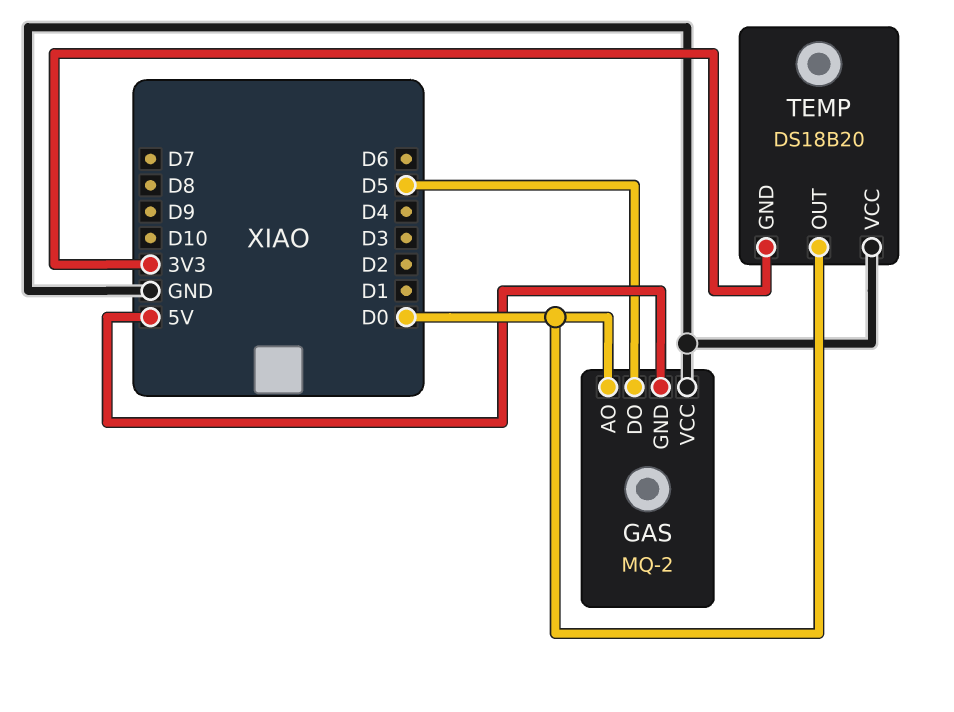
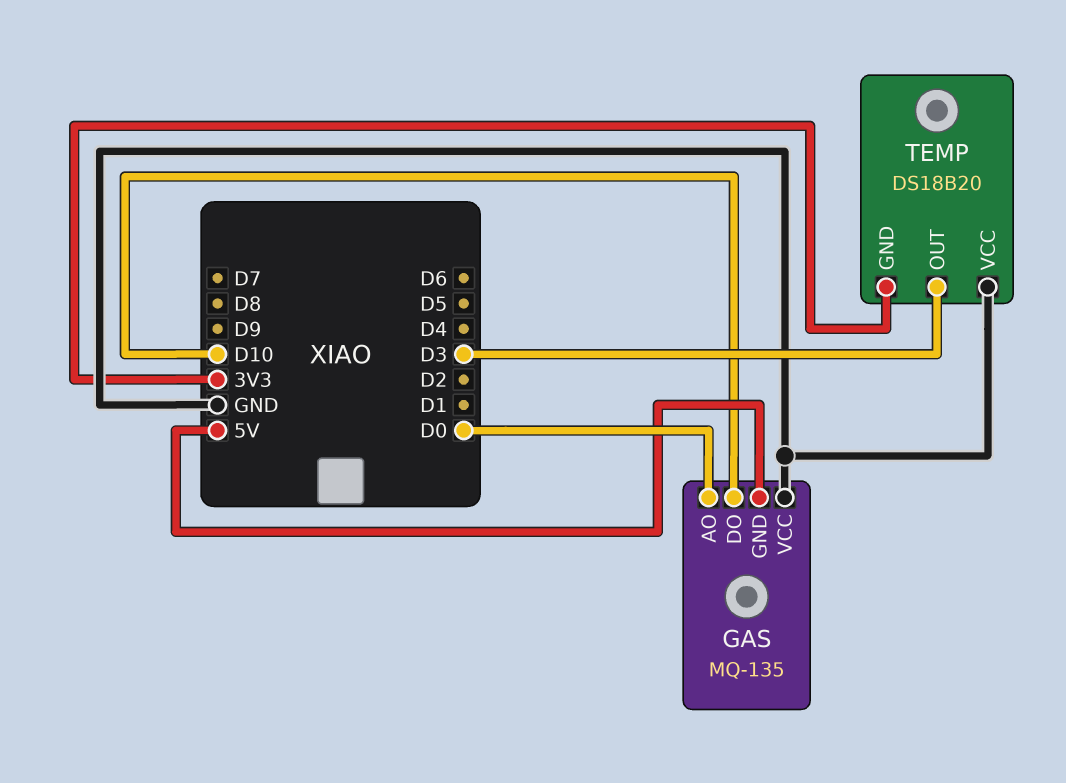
GAS: MQ-2 -> MQ-135
GAS pin DO: D5 -> D10
TEMP pin OUT: D0 -> D3

